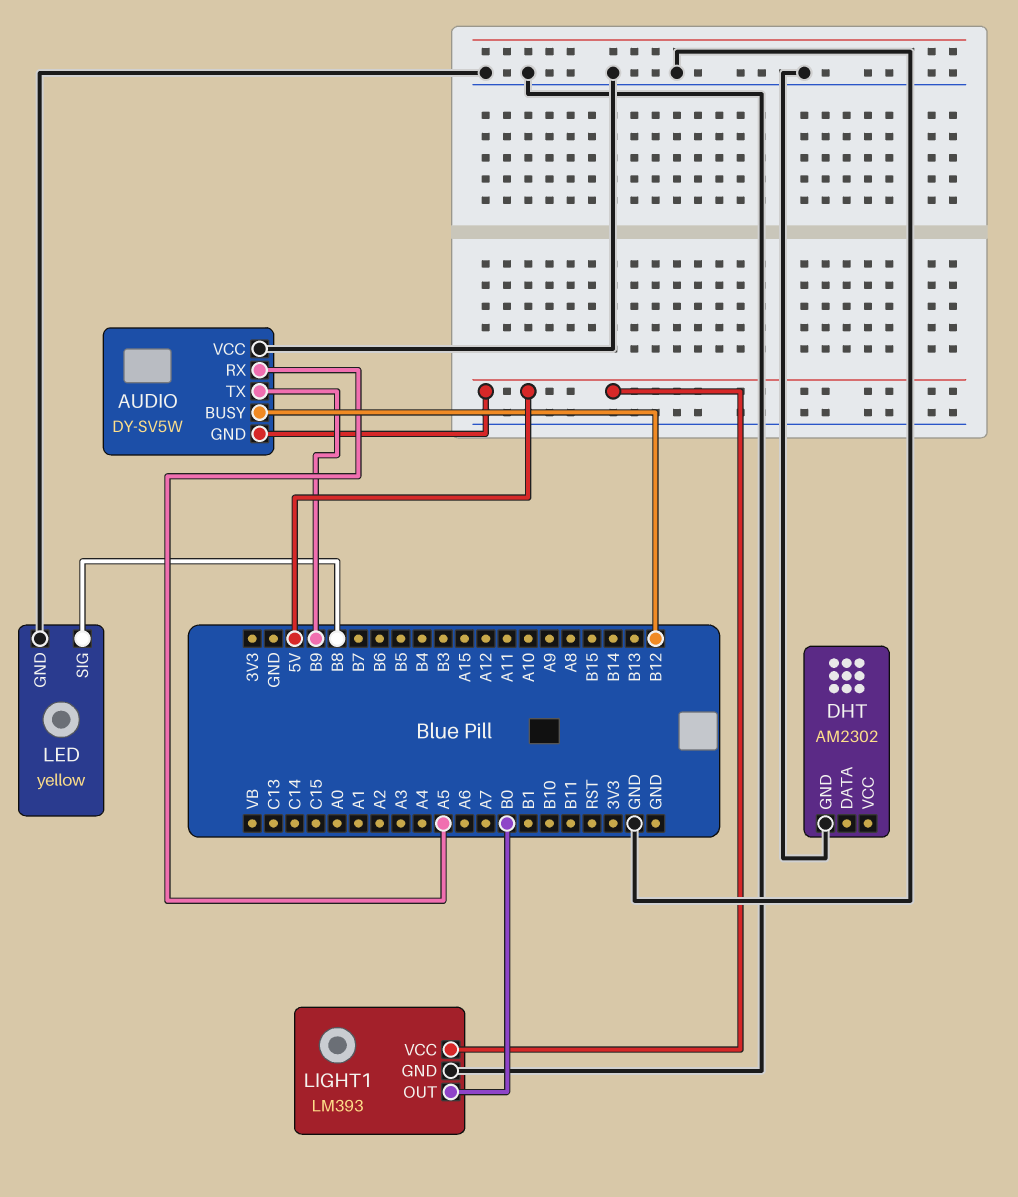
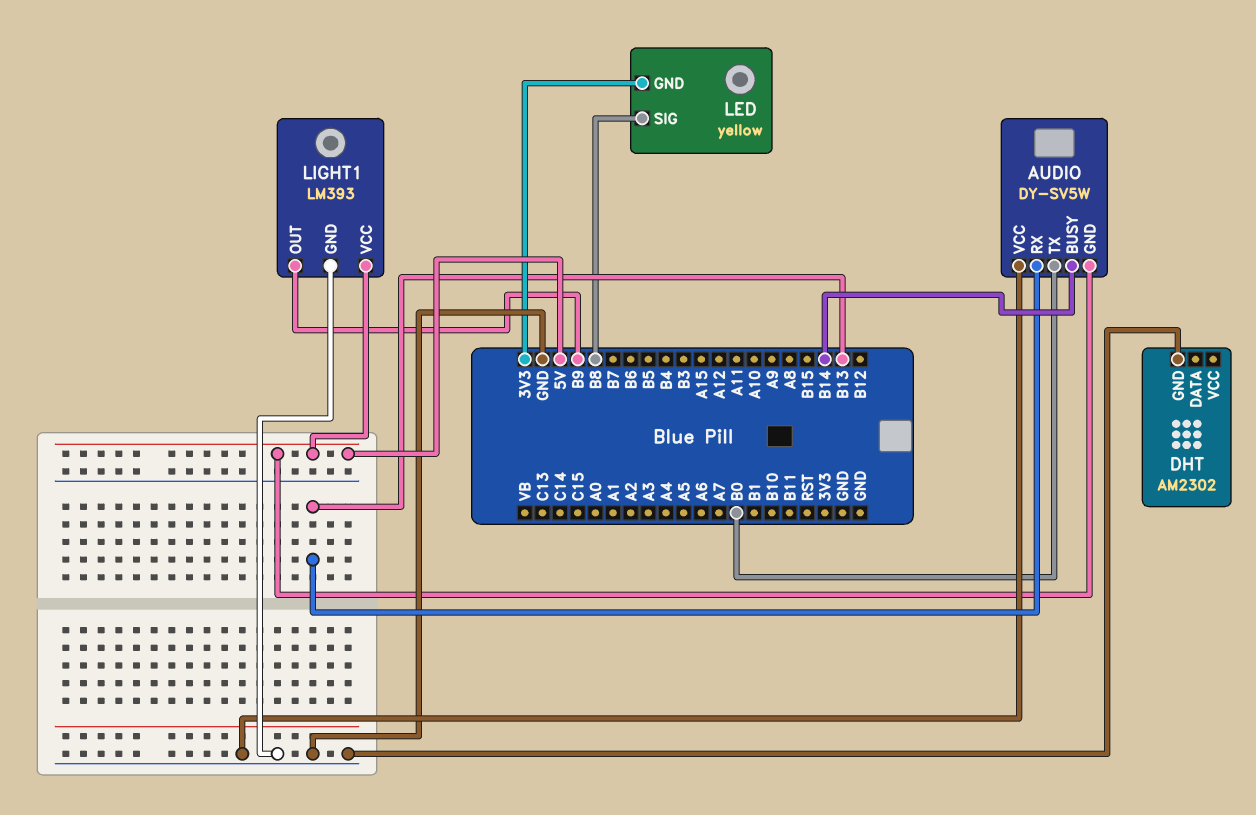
AUDIO pin BUSY: B12 -> B14
AUDIO pin RX: A5 -> B13
AUDIO pin TX: B9 -> B0
LED pin GND: GND -> 3V3
LIGHT1 pin OUT: B0 -> B9

